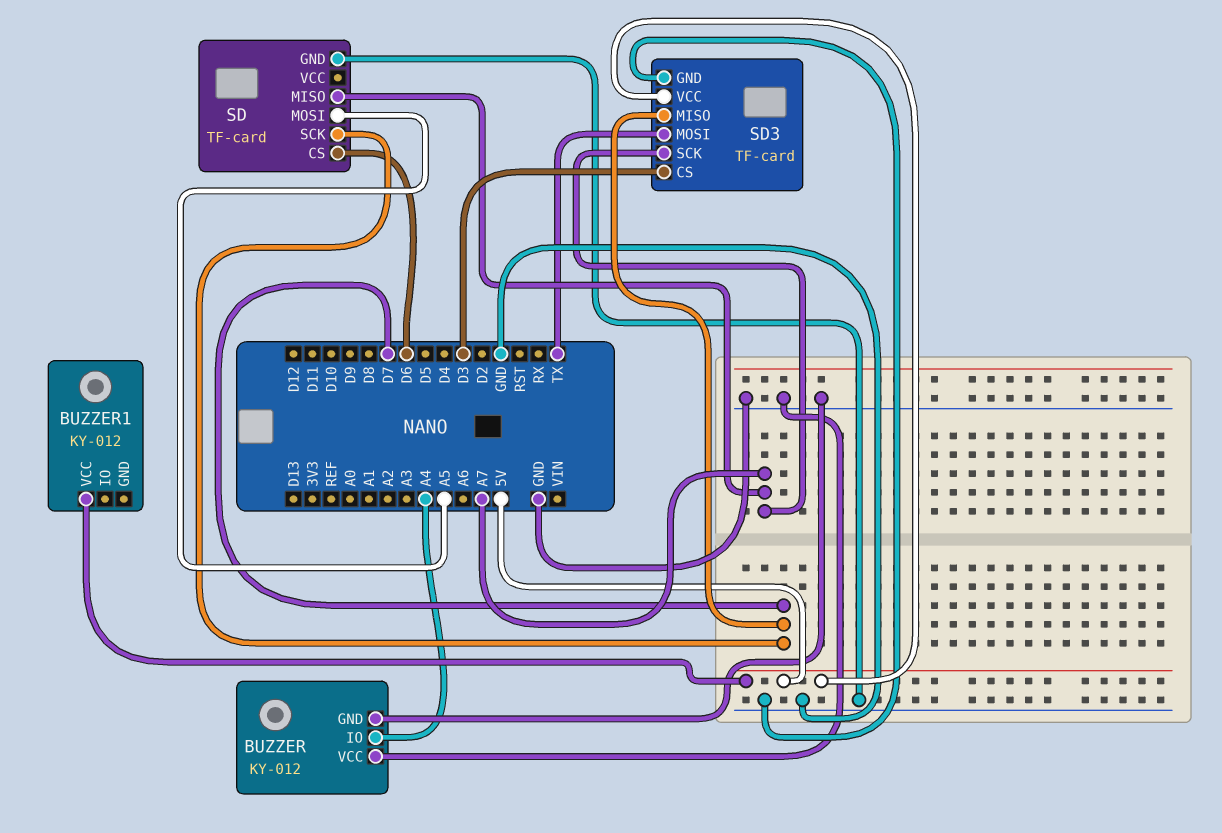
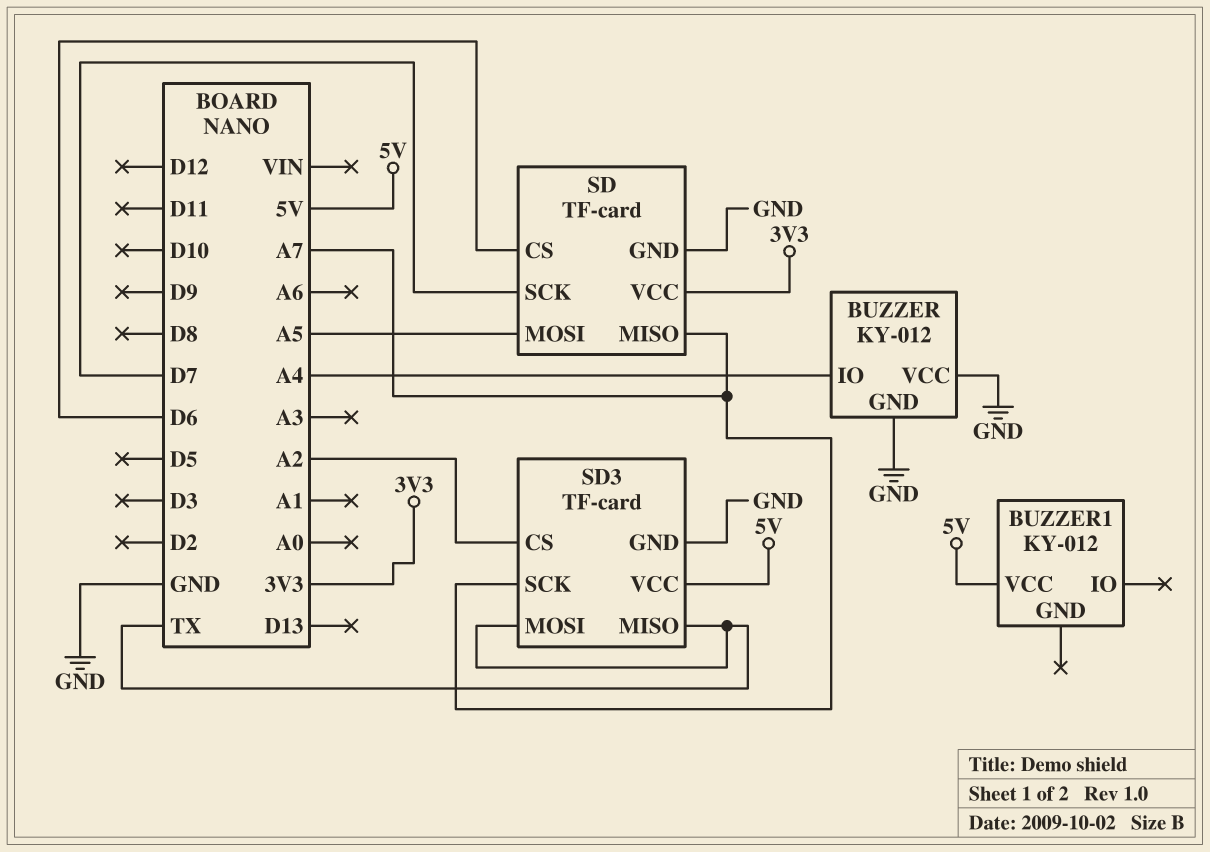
SD pin VCC: none -> 3V3
SD3 pin CS: D3 -> A2
SD3 pin MISO: D7 -> TX

